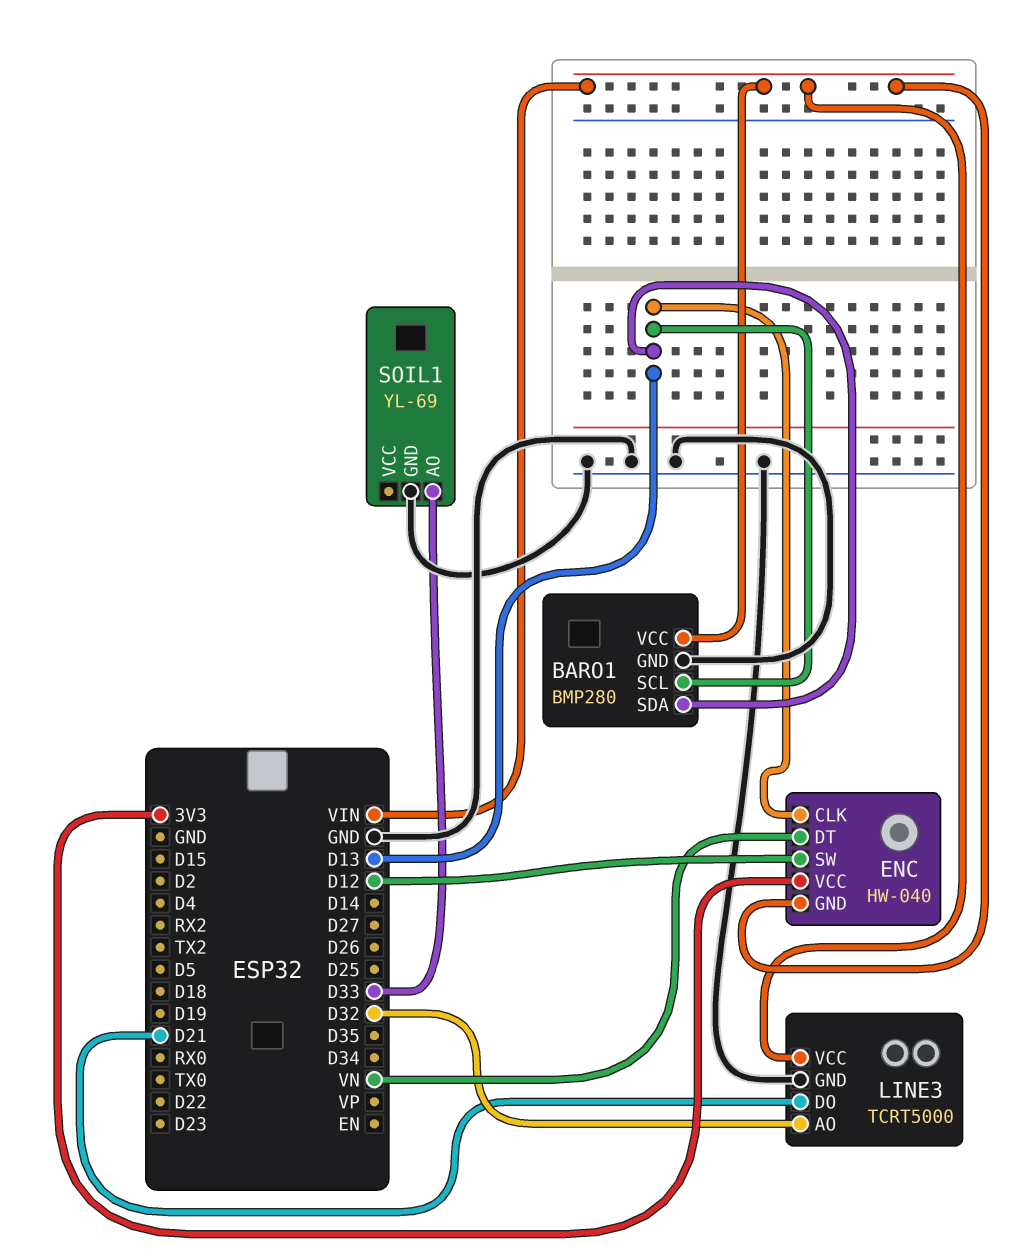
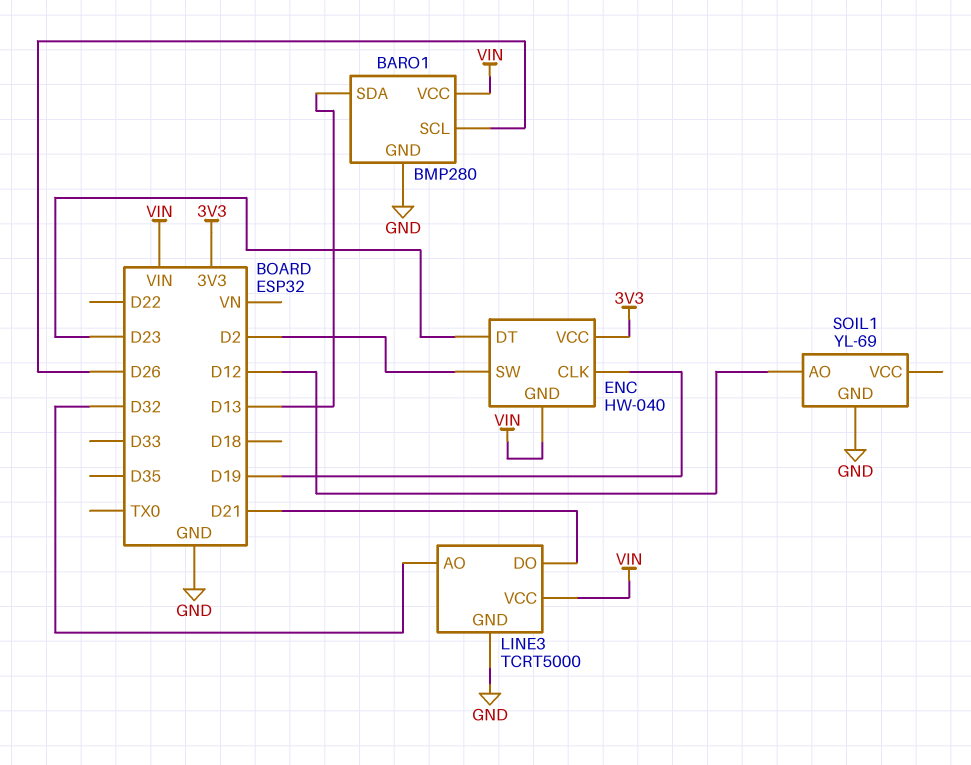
BARO1 pin SCL: D13 -> D26
ENC pin CLK: D13 -> D19
ENC pin DT: VN -> D23
ENC pin SW: D12 -> D2
SOIL1 pin AO: D33 -> D12

